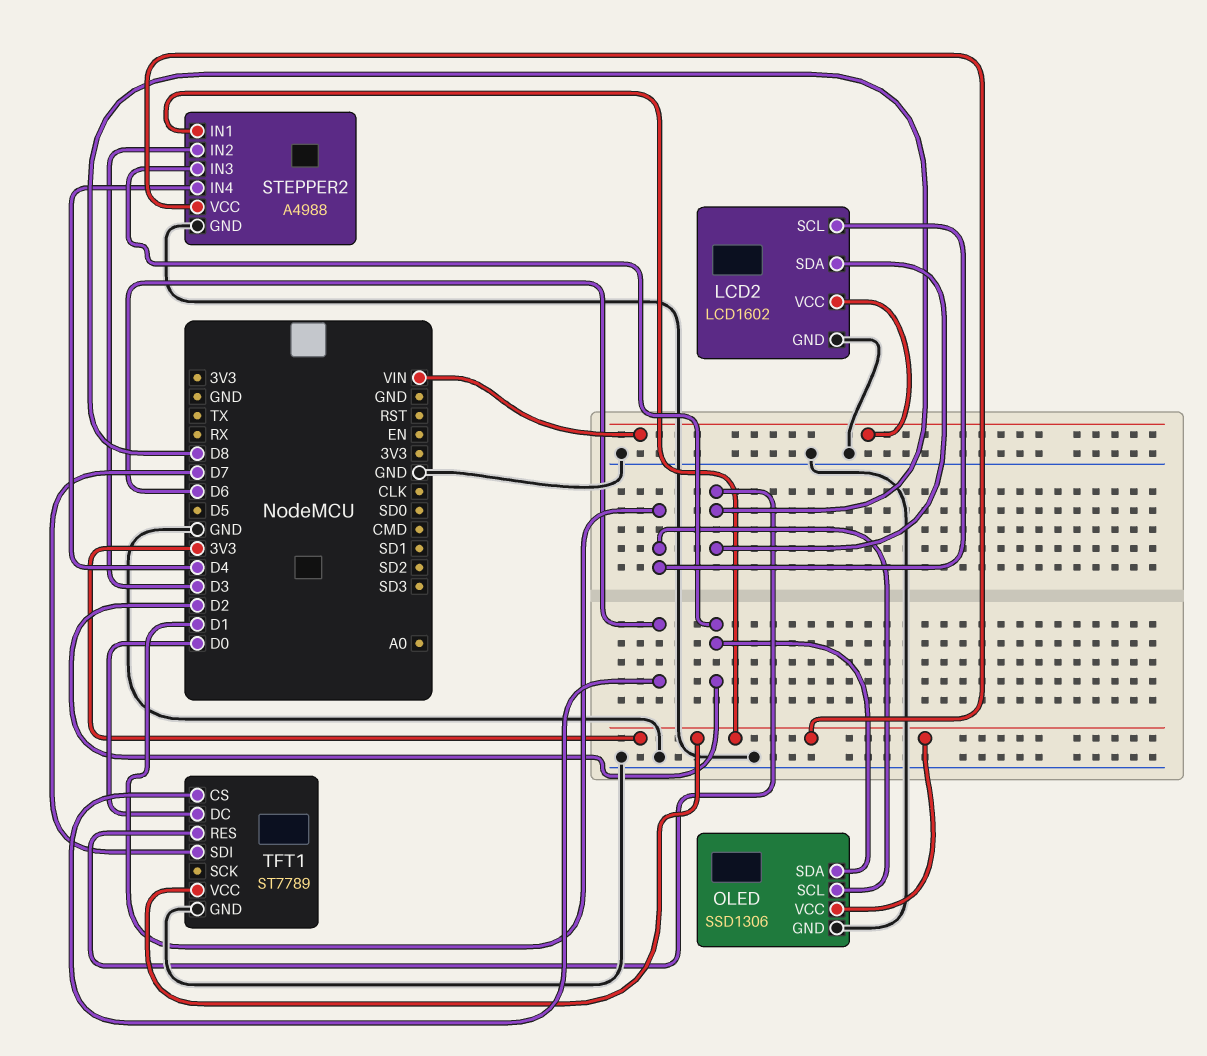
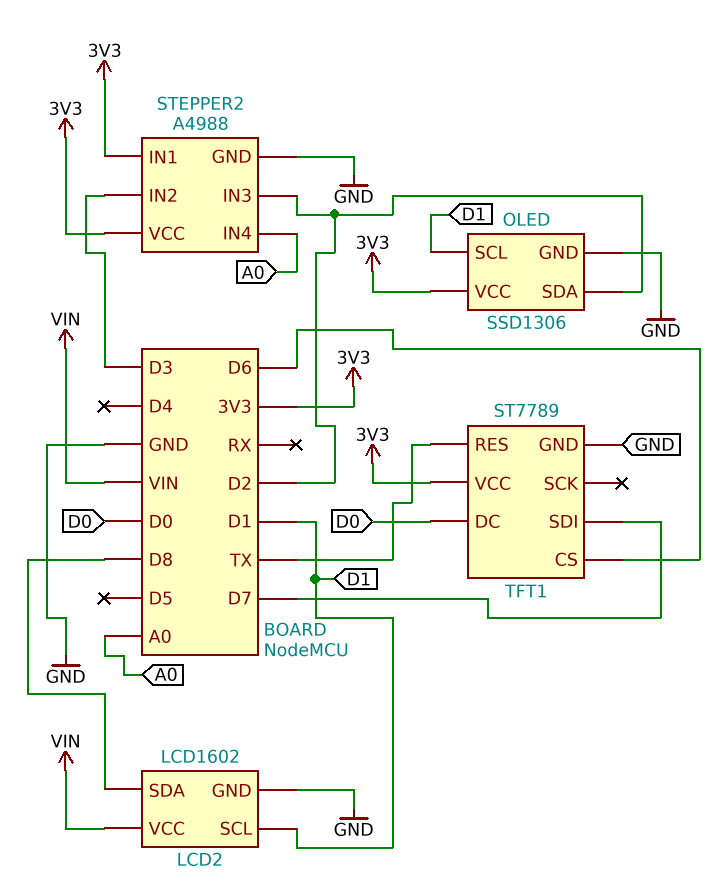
STEPPER2 pin IN4: D4 -> A0
TFT1 pin RES: D8 -> TX

